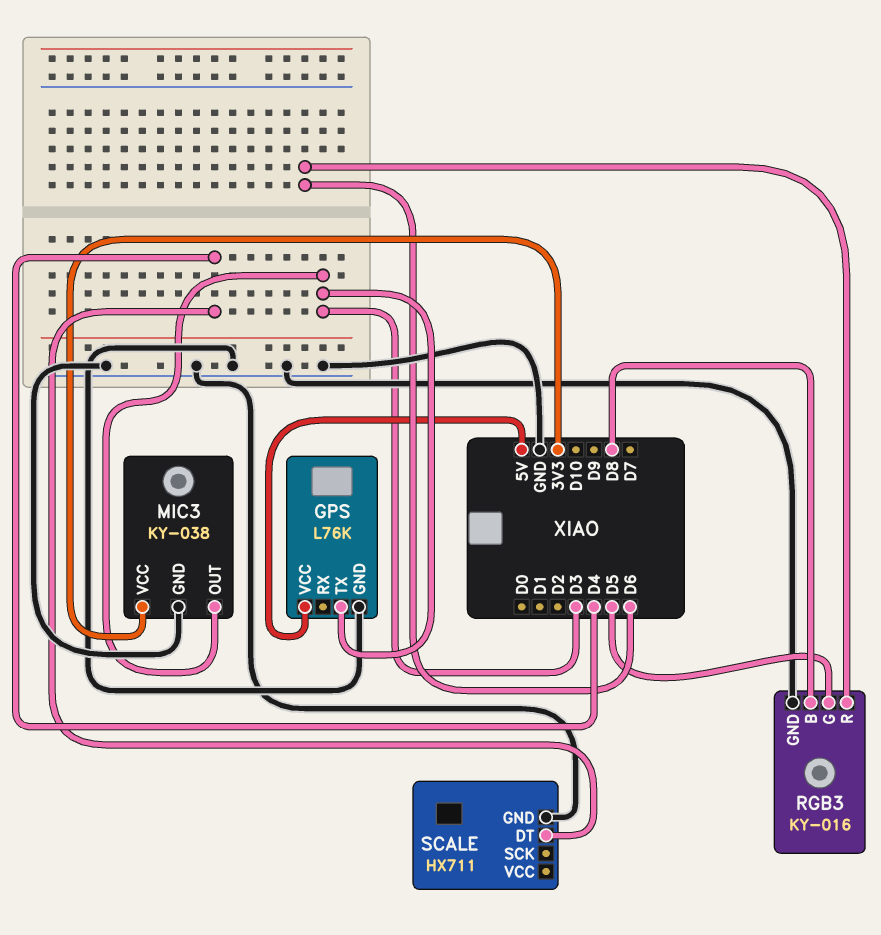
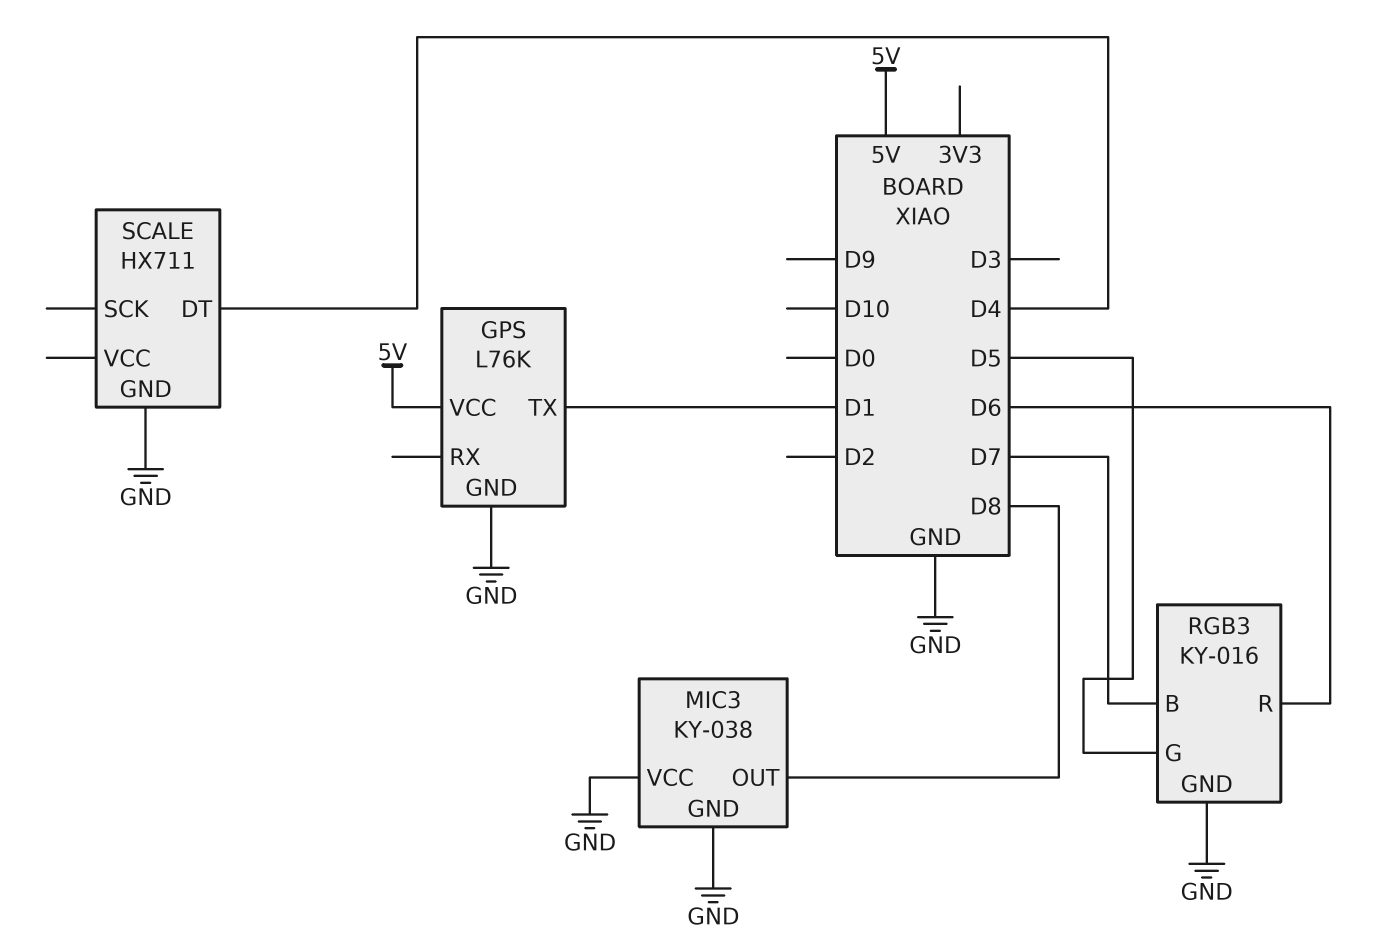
GPS pin TX: D3 -> D1
MIC3 pin OUT: D3 -> D8
MIC3 pin VCC: 3V3 -> GND
RGB3 pin B: D8 -> D7

